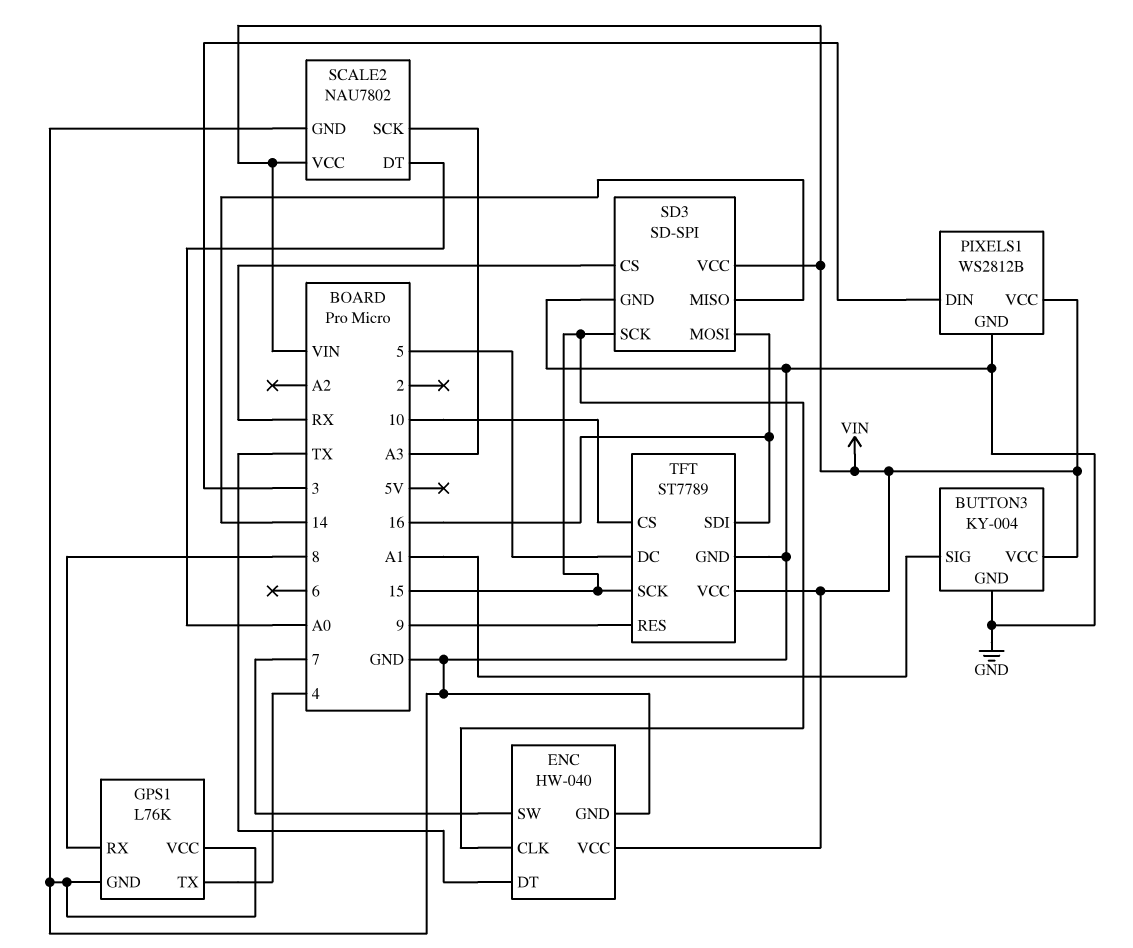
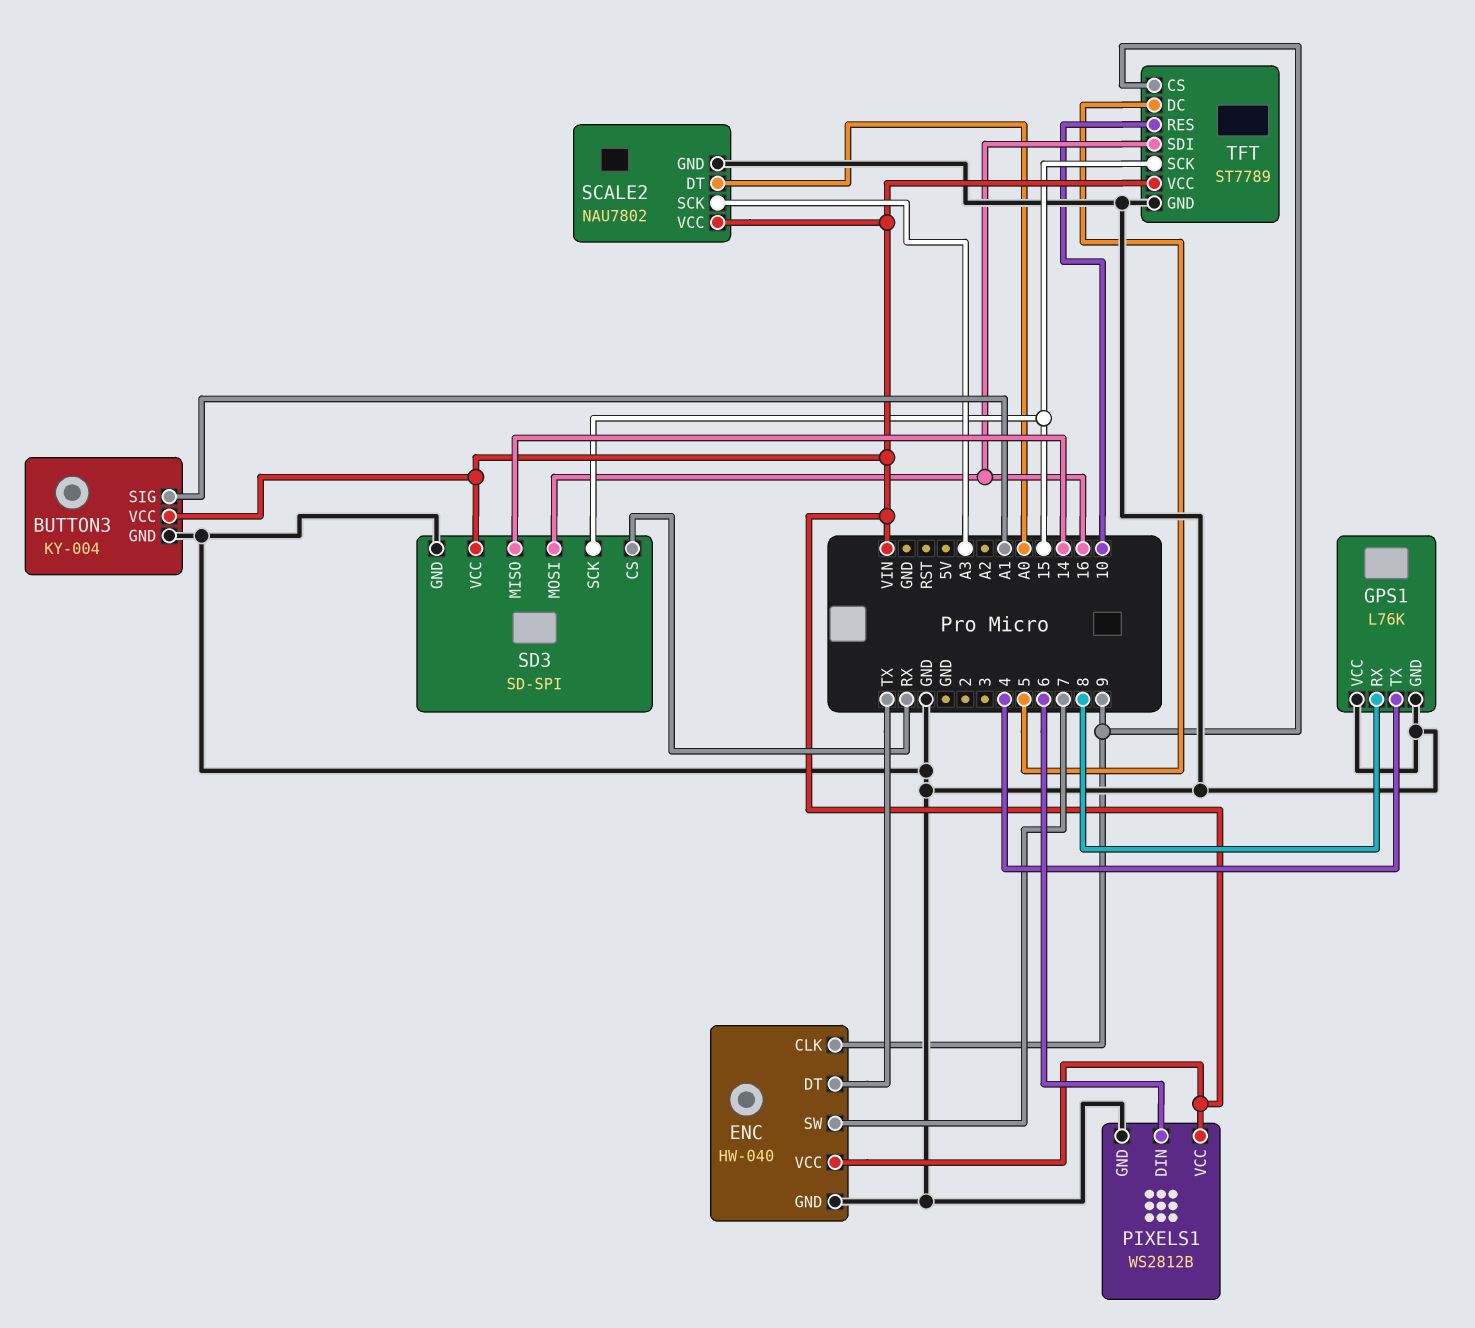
ENC pin CLK: 15 -> 9
PIXELS1 pin DIN: 3 -> 6
TFT pin CS: 10 -> 9
TFT pin RES: 9 -> 10

